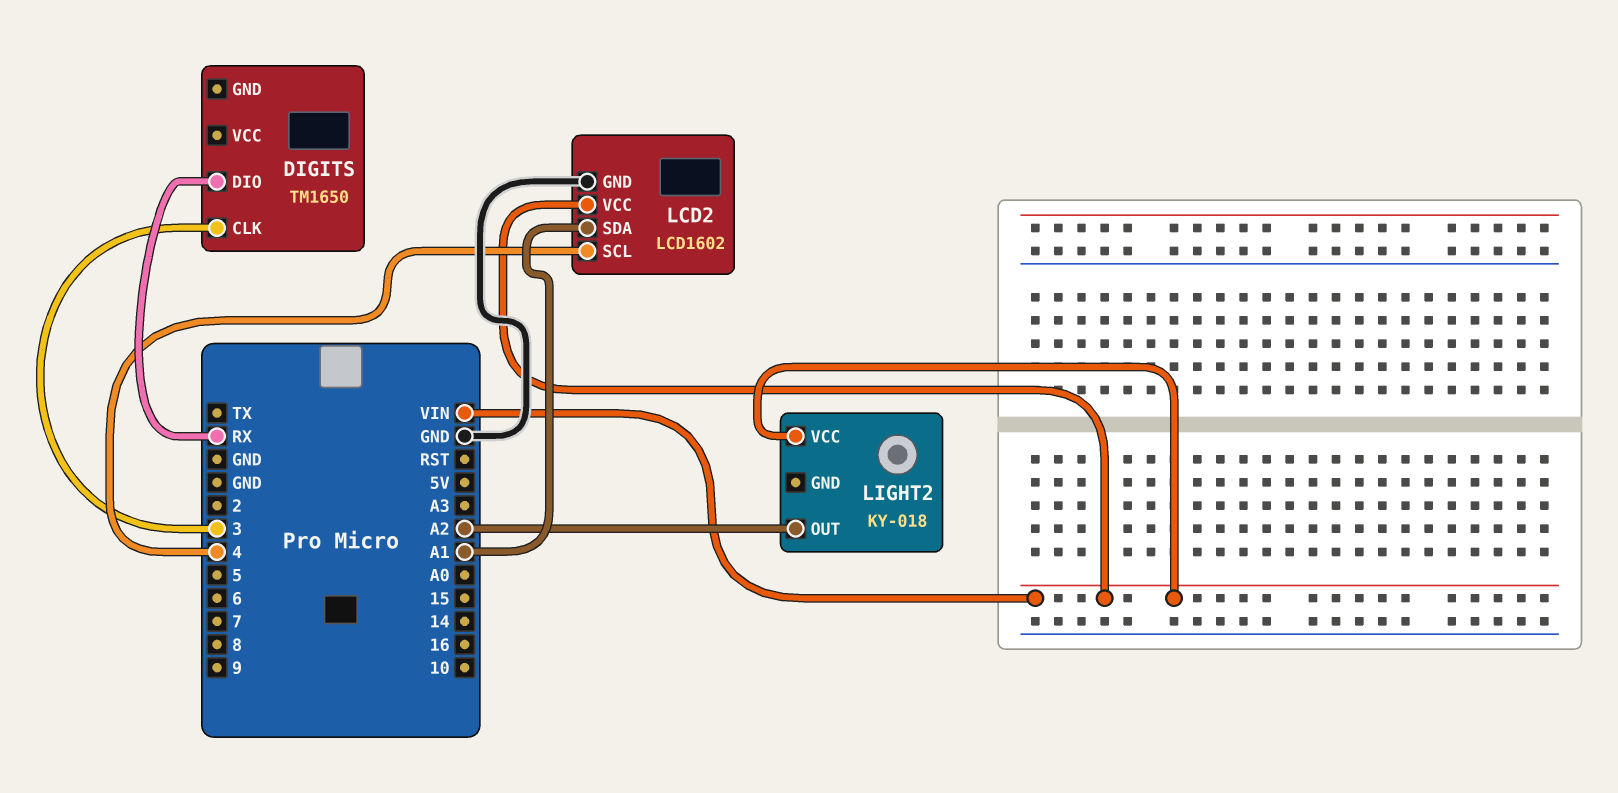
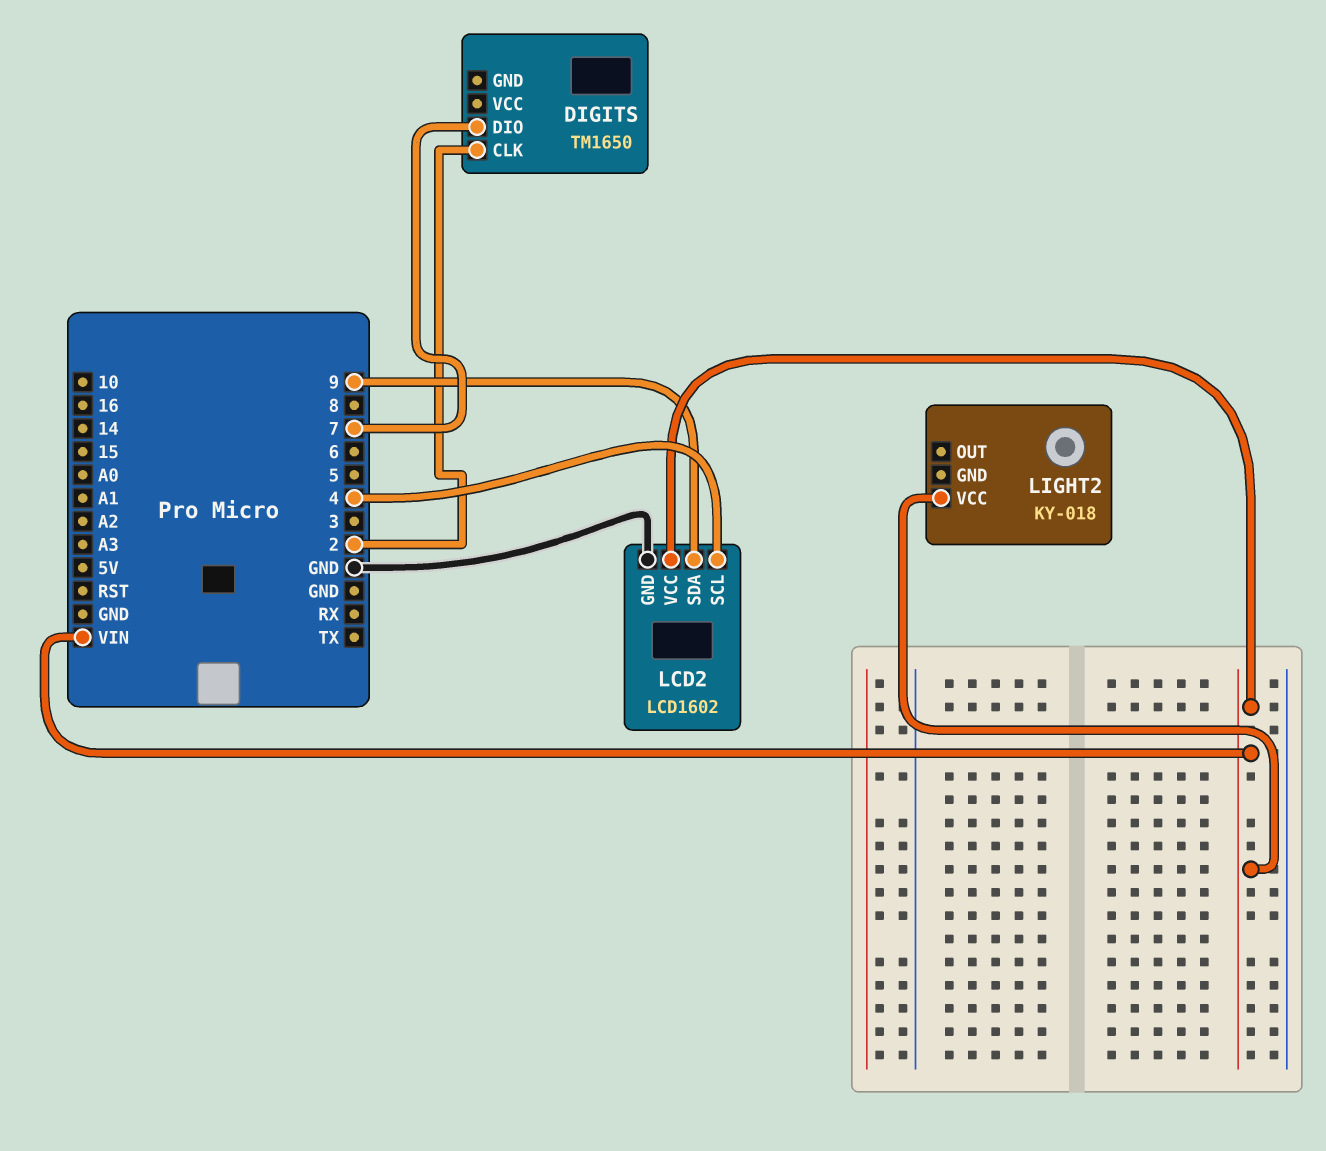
DIGITS pin CLK: 3 -> 2
DIGITS pin DIO: RX -> 7
LCD2 pin SDA: A1 -> 9
LIGHT2 pin OUT: A2 -> none

